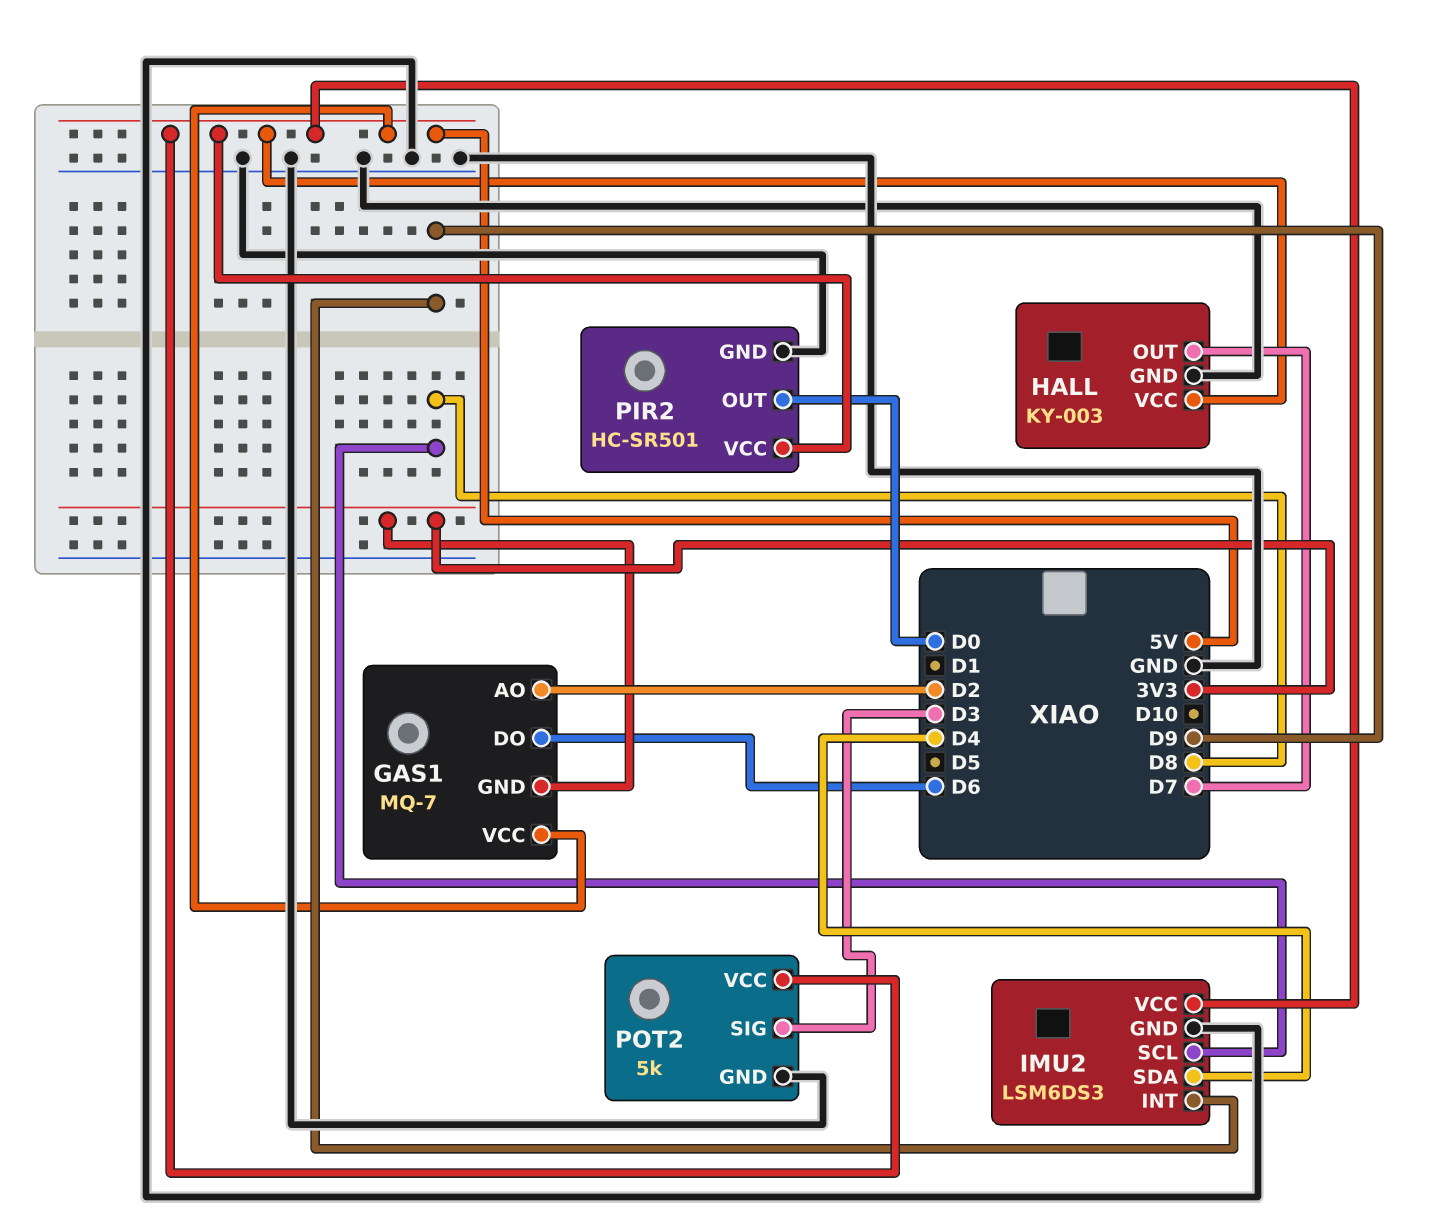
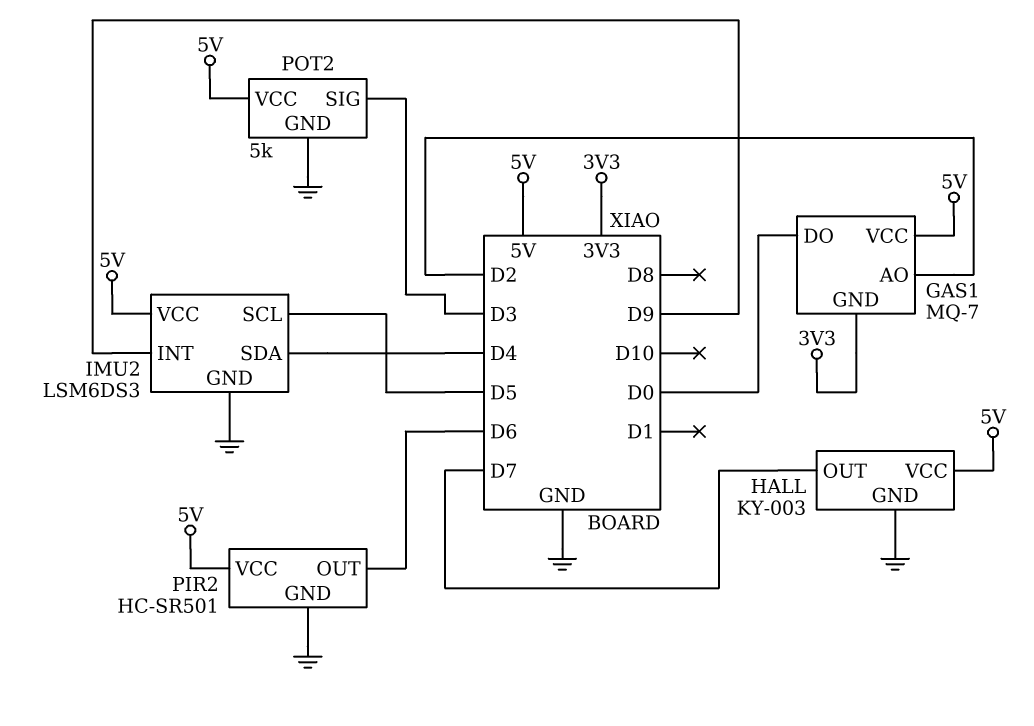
GAS1 pin DO: D6 -> D0
IMU2 pin SCL: D8 -> D5
PIR2 pin OUT: D0 -> D6

